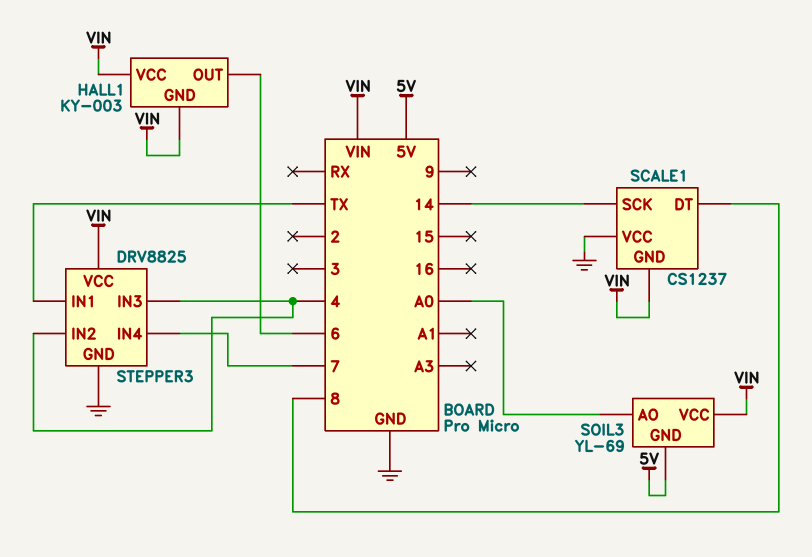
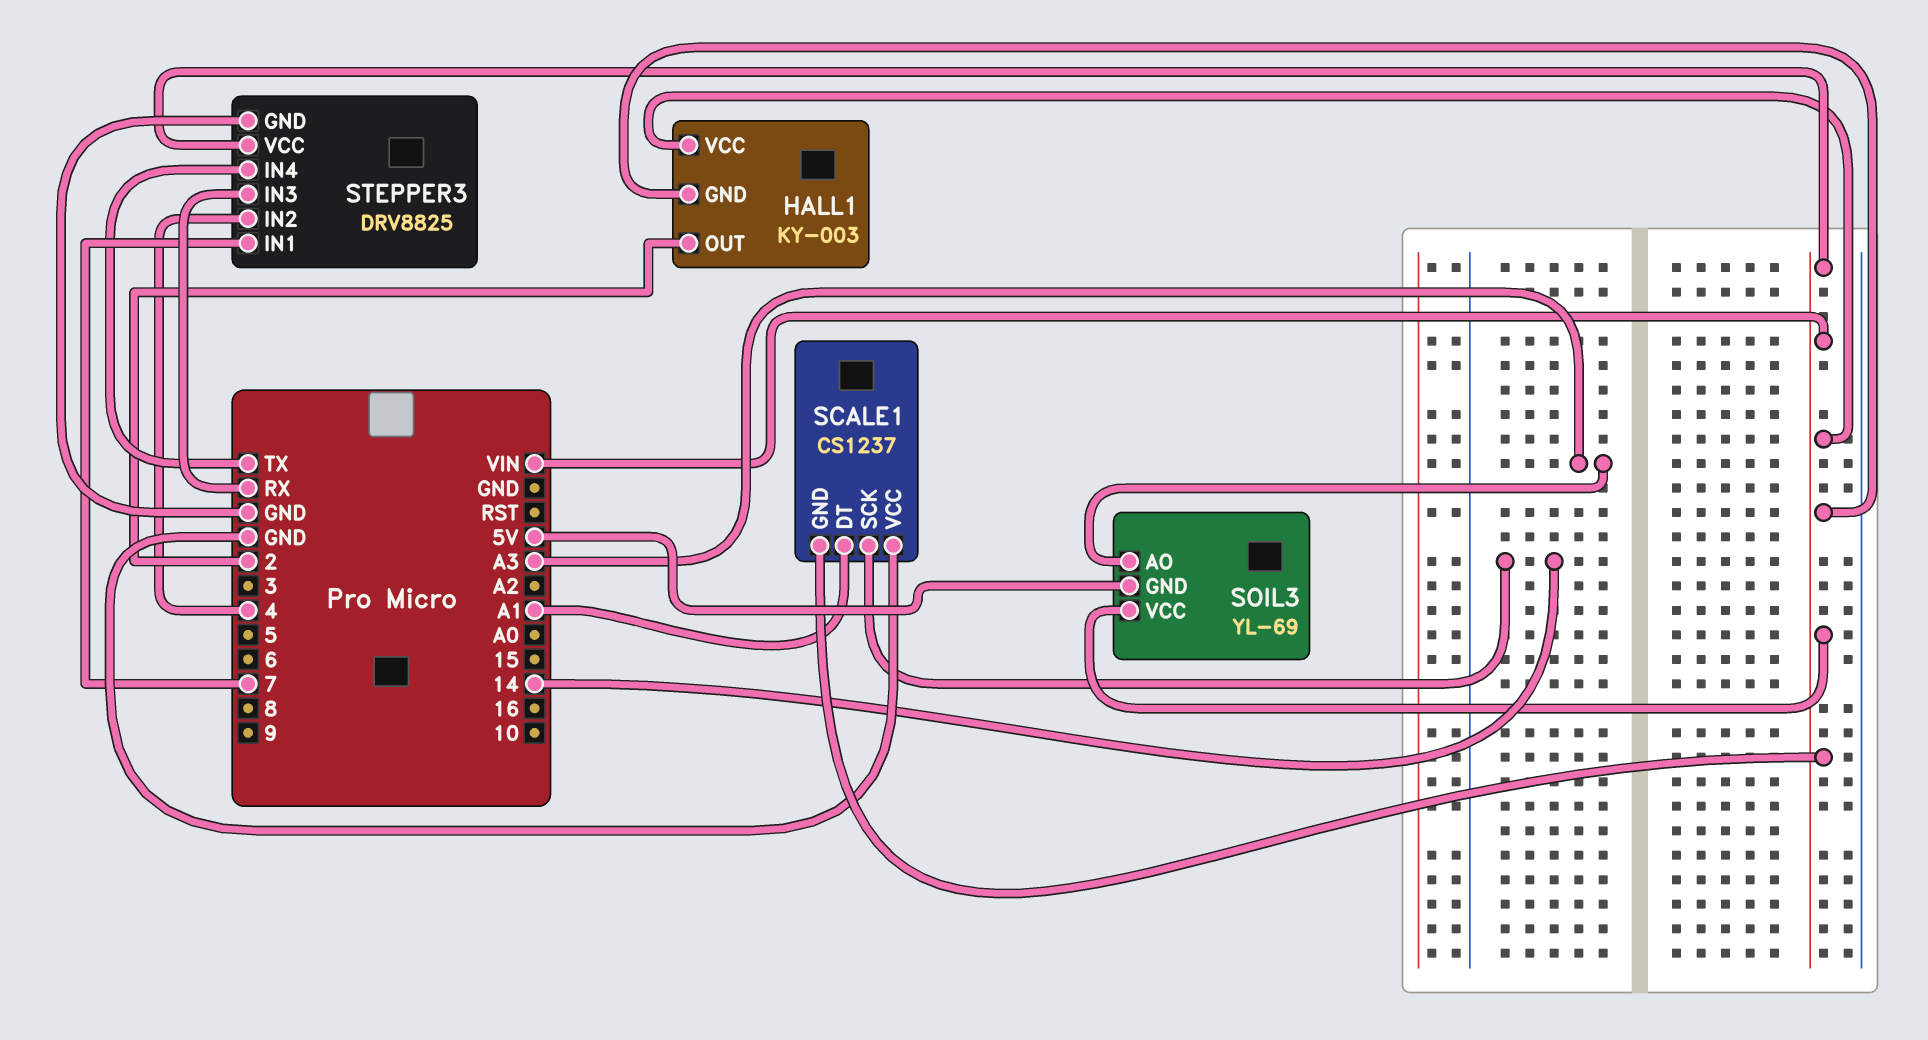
HALL1 pin OUT: 6 -> 2
SCALE1 pin DT: 8 -> A1
SOIL3 pin AO: A0 -> A3
STEPPER3 pin IN1: TX -> 7
STEPPER3 pin IN3: 4 -> RX
STEPPER3 pin IN4: 7 -> TX

